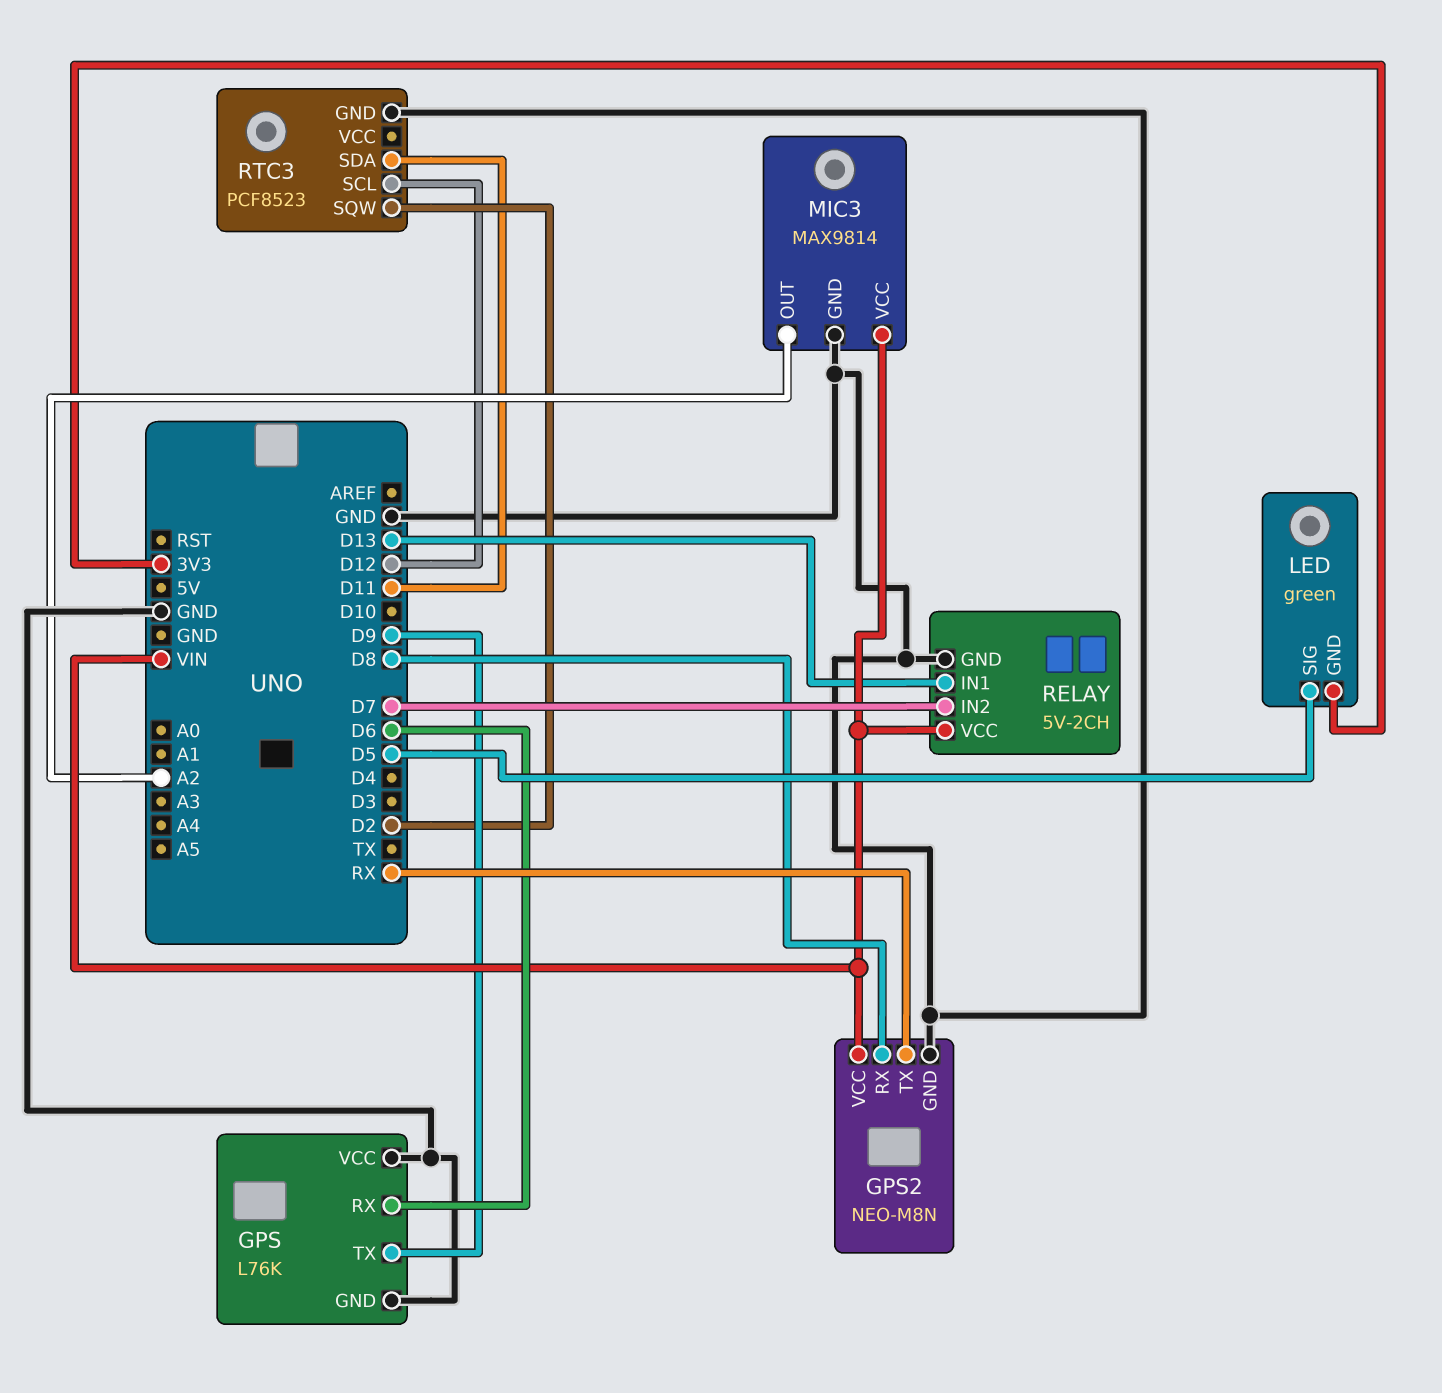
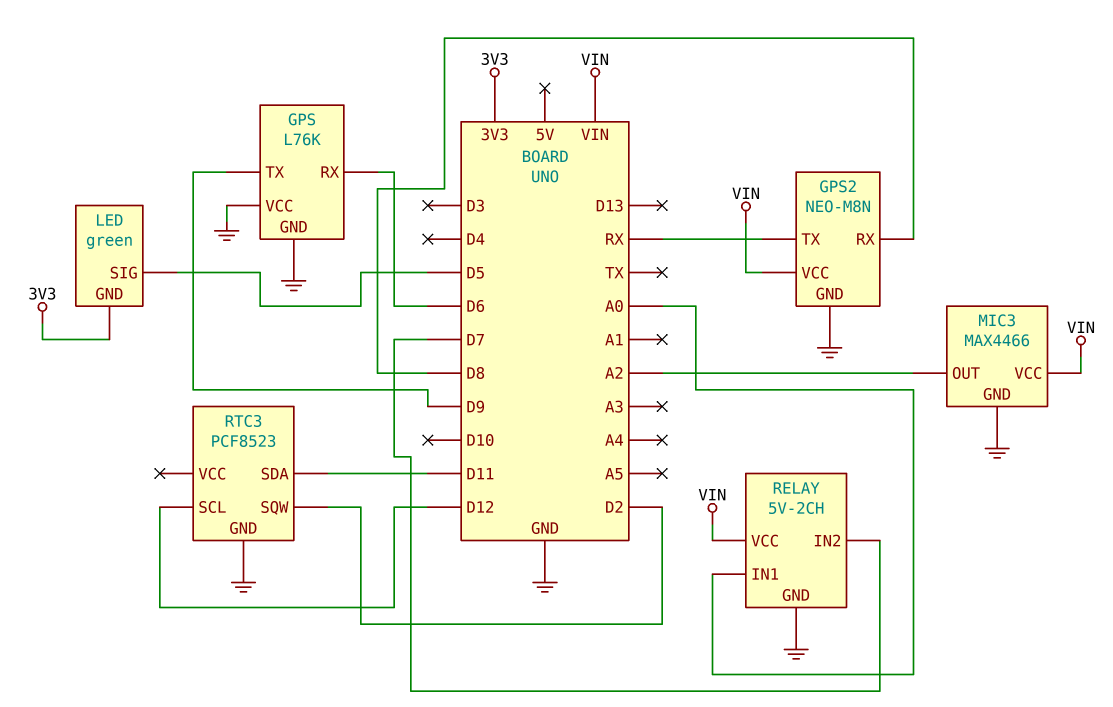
MIC3: MAX9814 -> MAX4466
RELAY pin IN1: D13 -> A0

